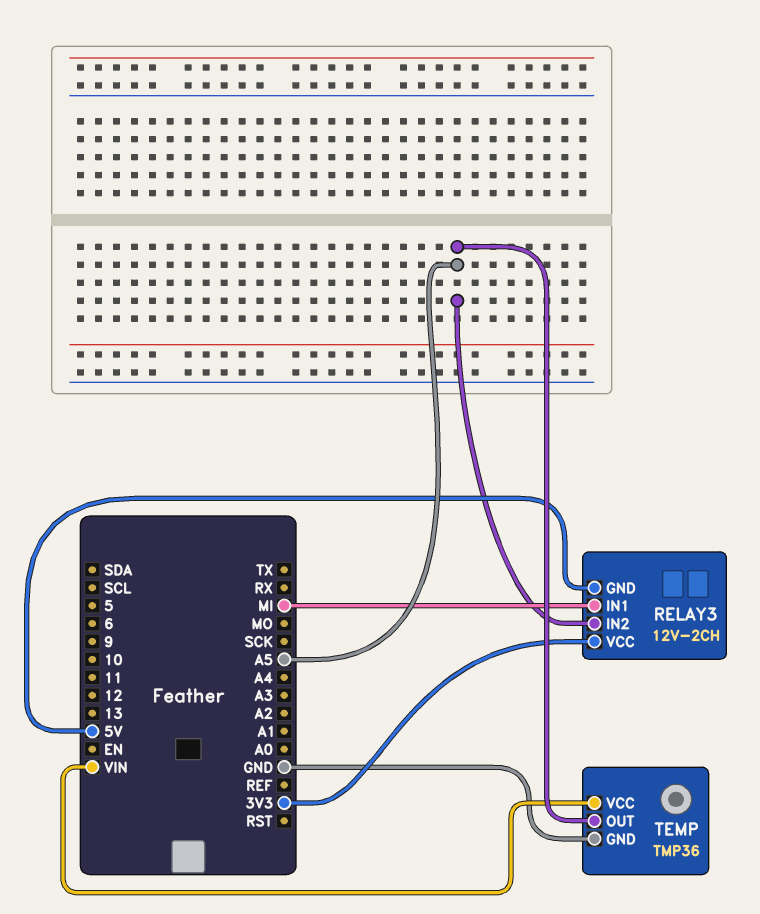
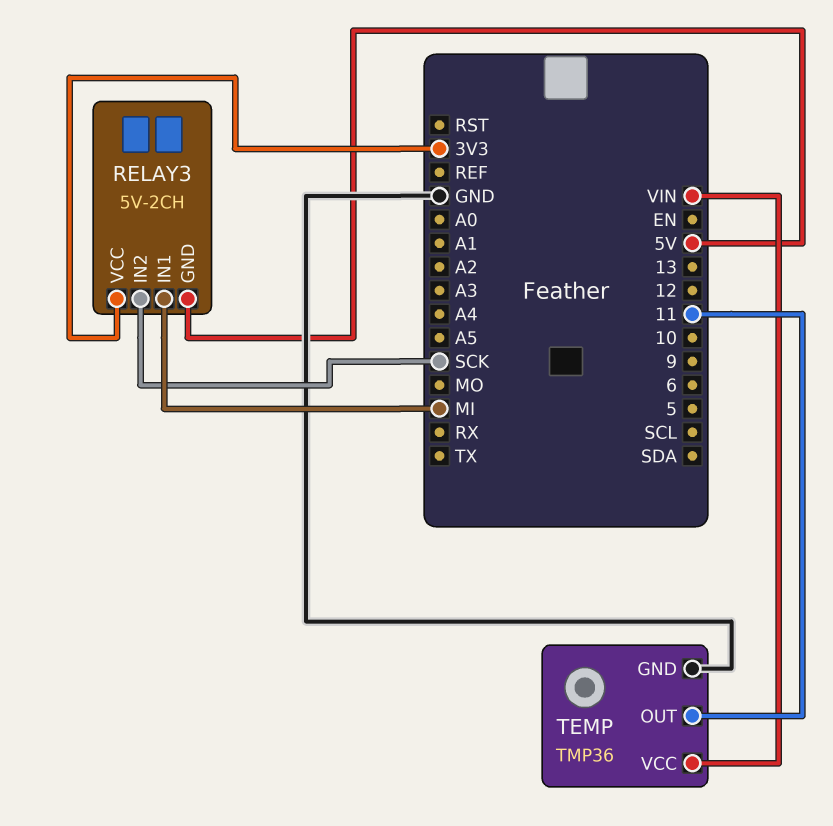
RELAY3: 12V-2CH -> 5V-2CH
RELAY3 pin IN2: A5 -> SCK
TEMP pin OUT: A5 -> 11

